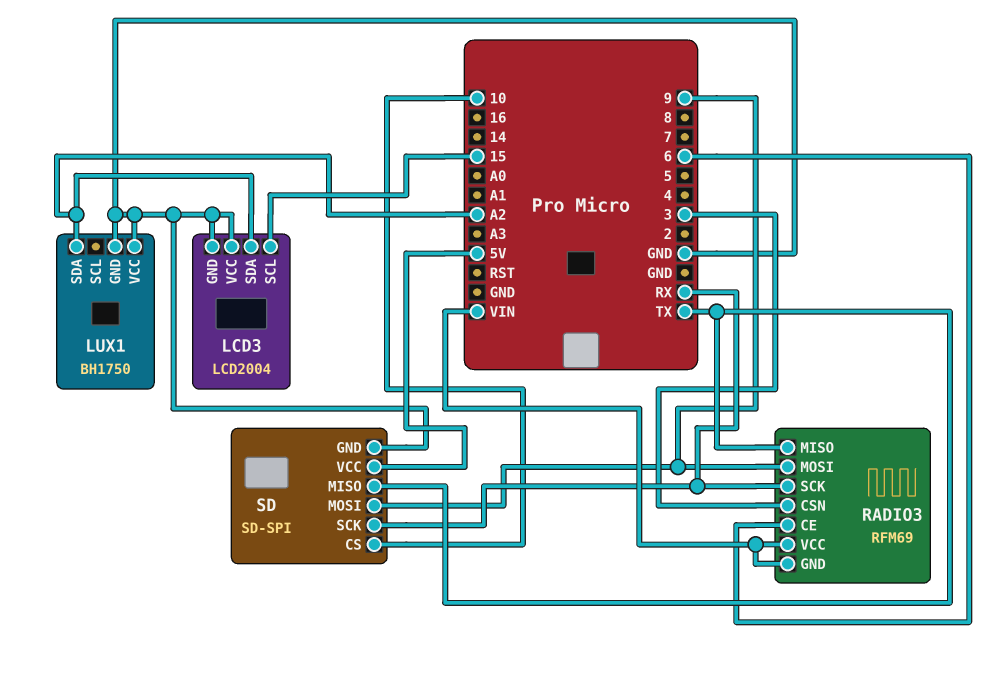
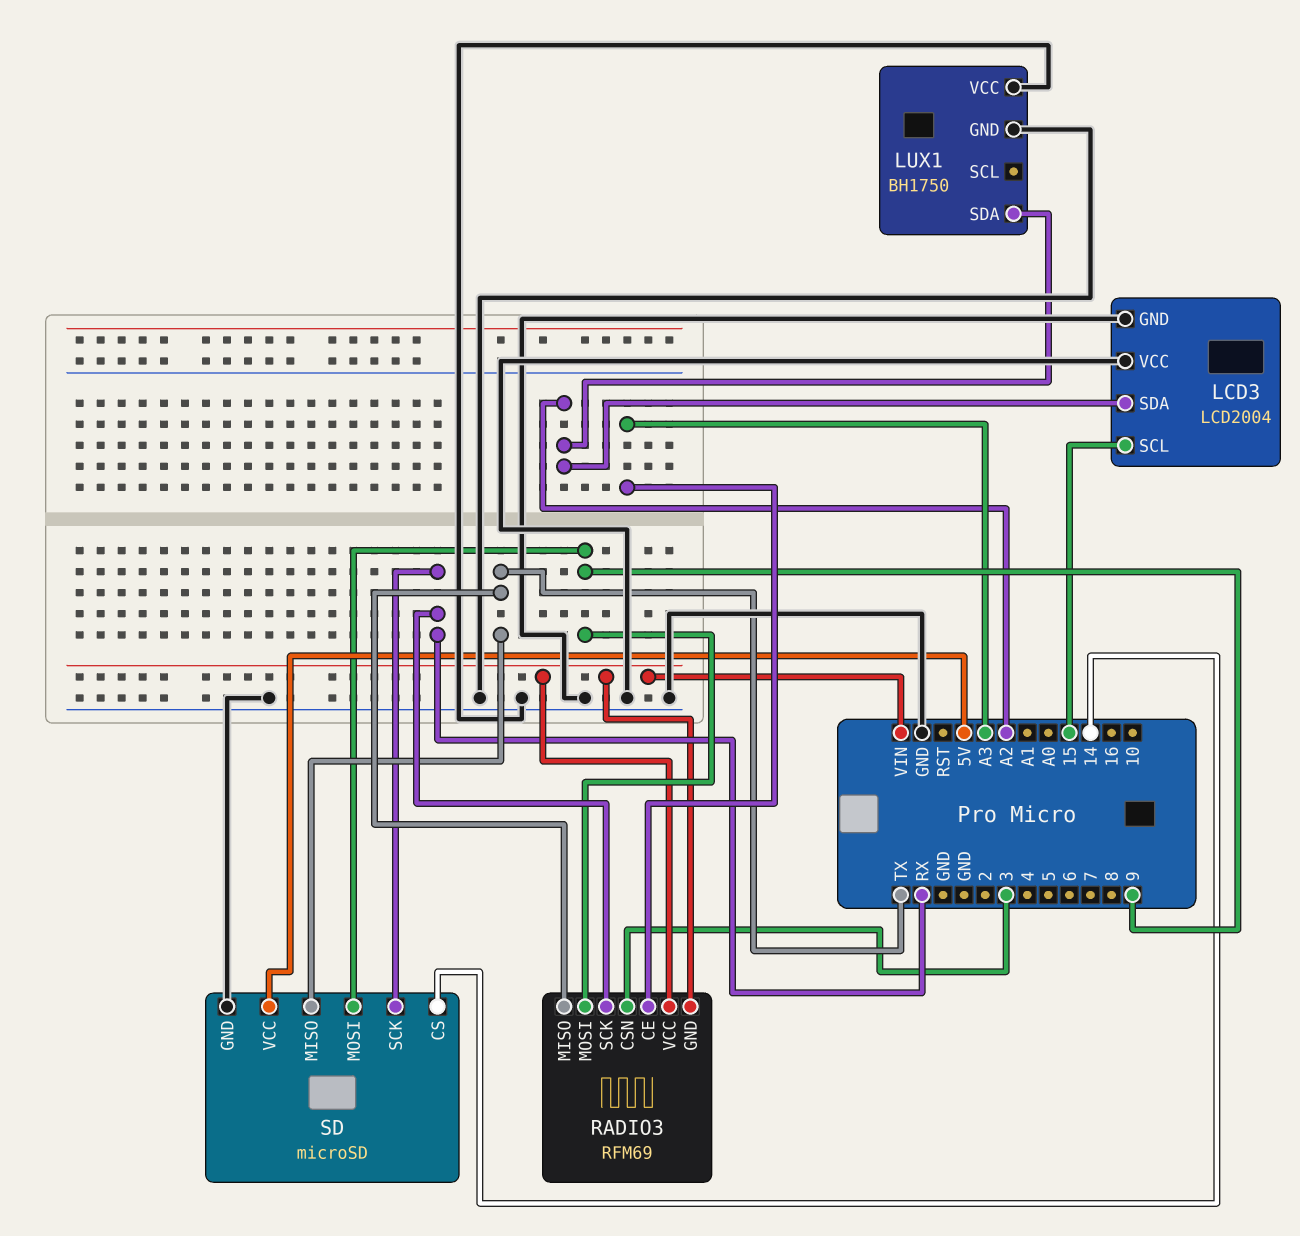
RADIO3 pin CE: 6 -> A3
SD: SD-SPI -> microSD
SD pin CS: 10 -> 14

